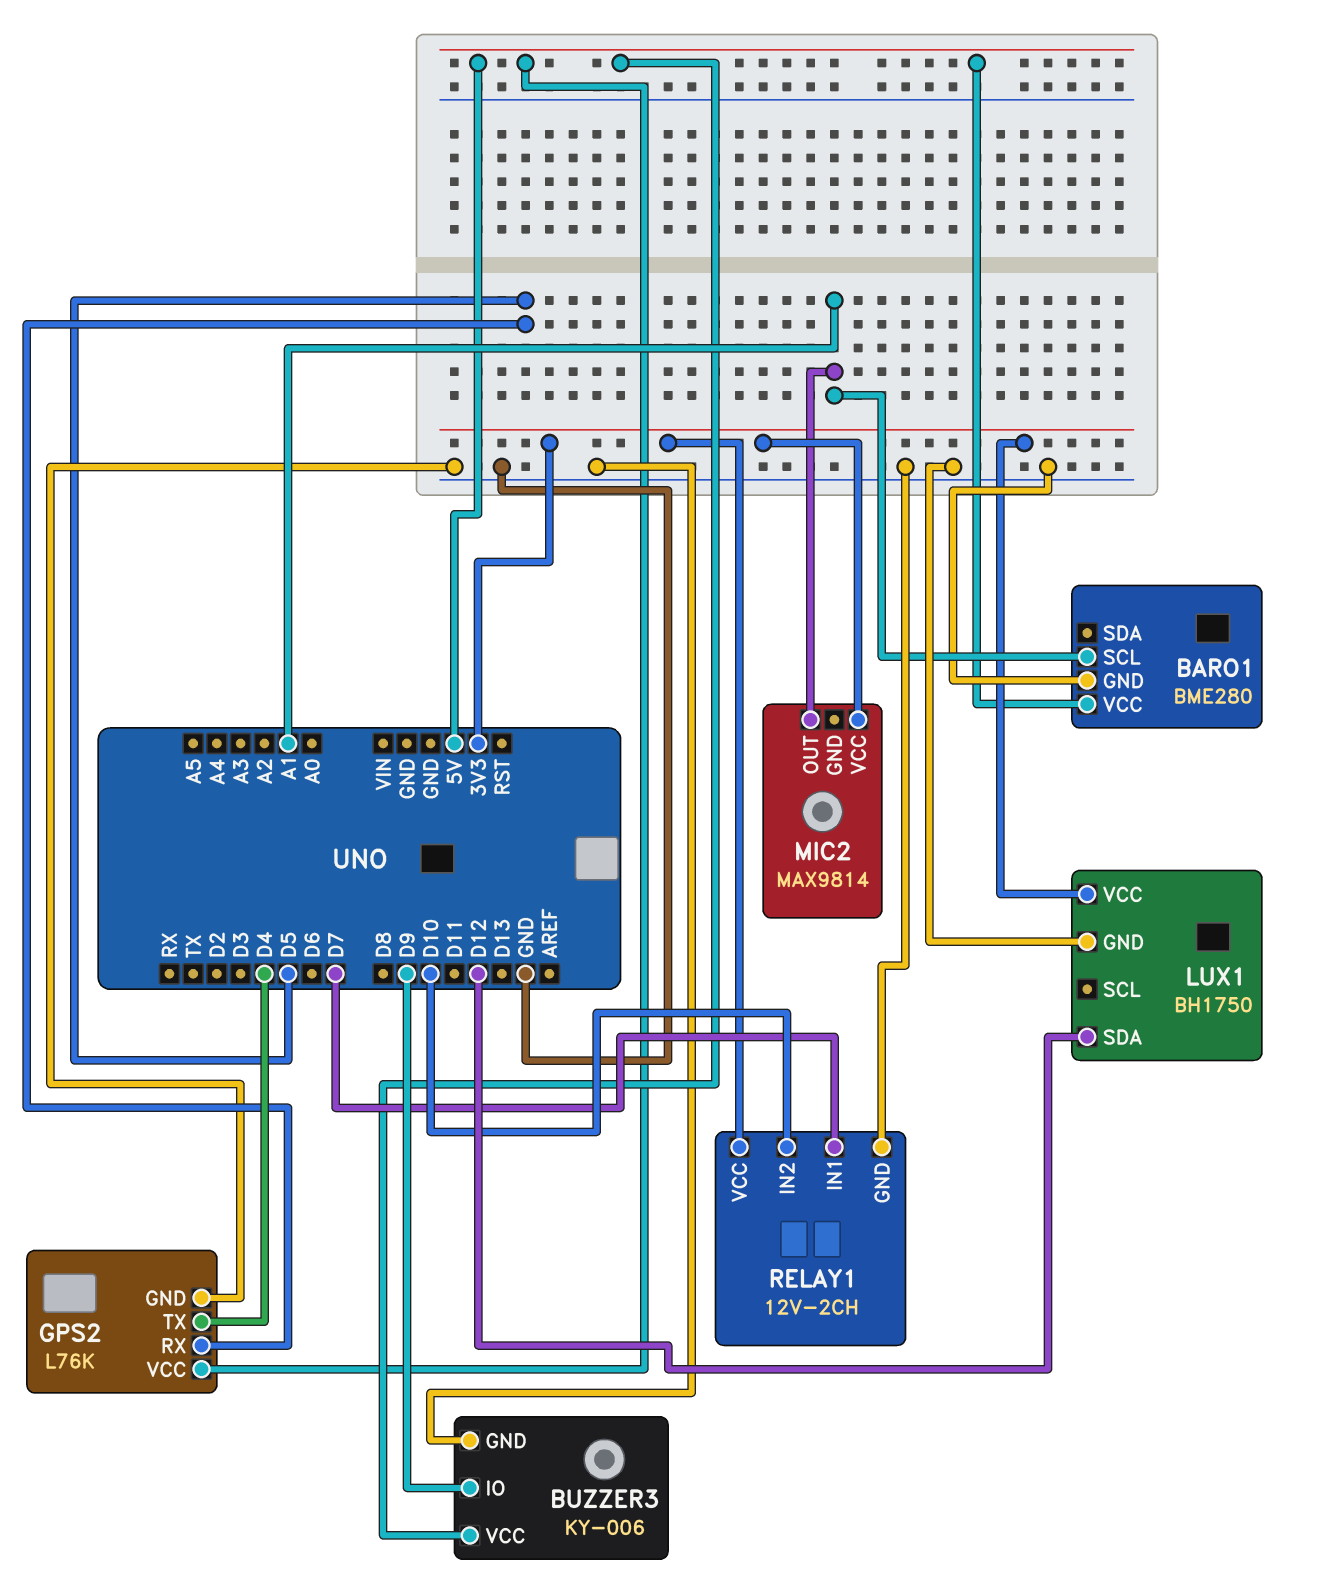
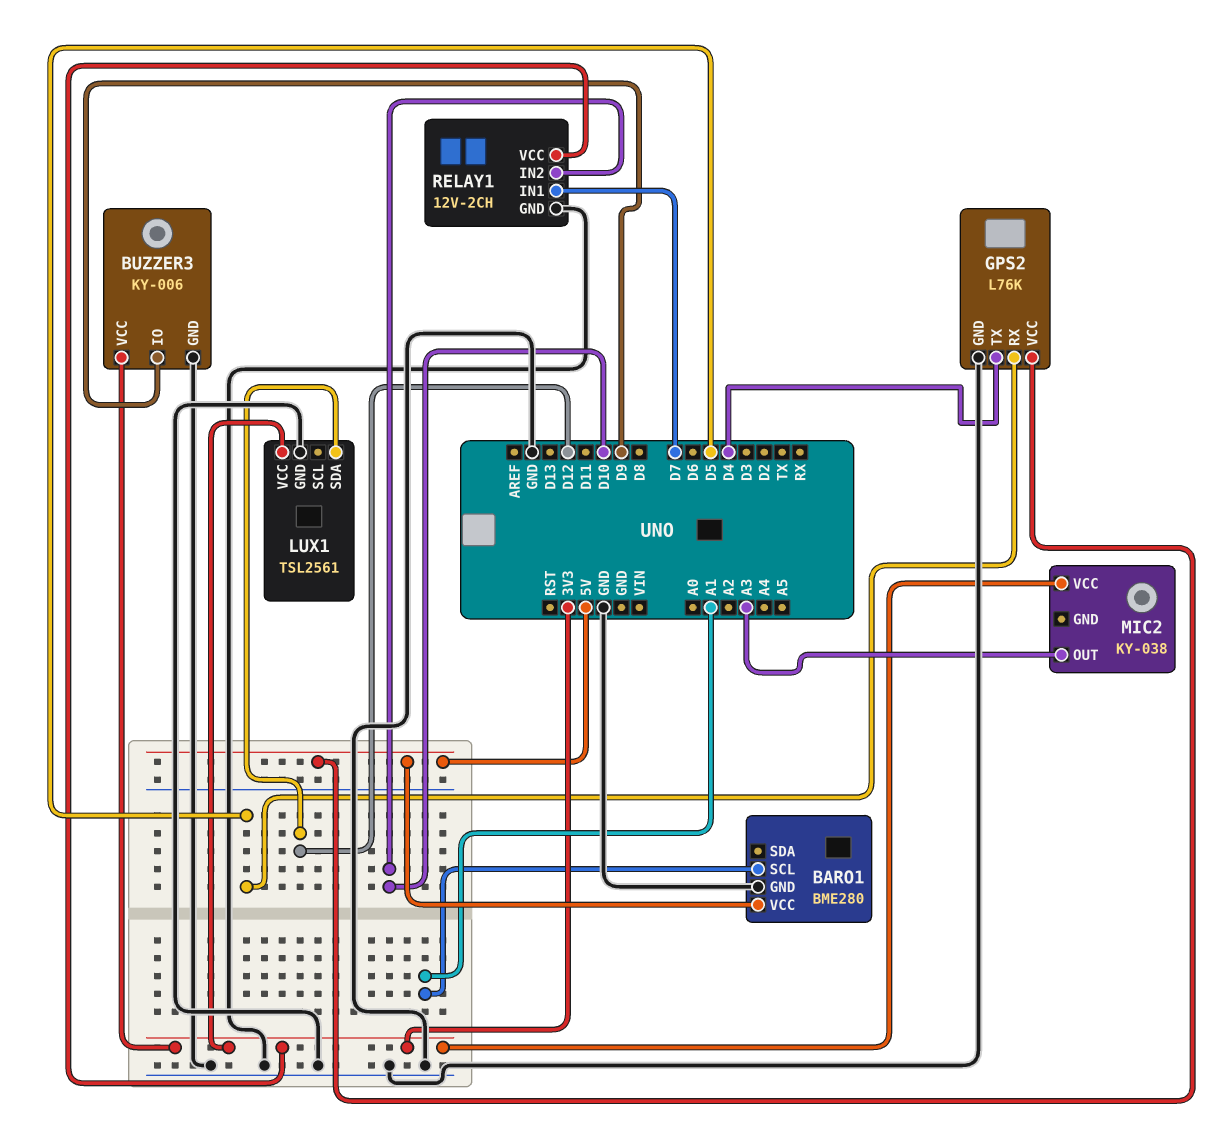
BUZZER3 pin VCC: 5V -> 3V3
LUX1: BH1750 -> TSL2561
MIC2: MAX9814 -> KY-038
MIC2 pin OUT: A1 -> A3

